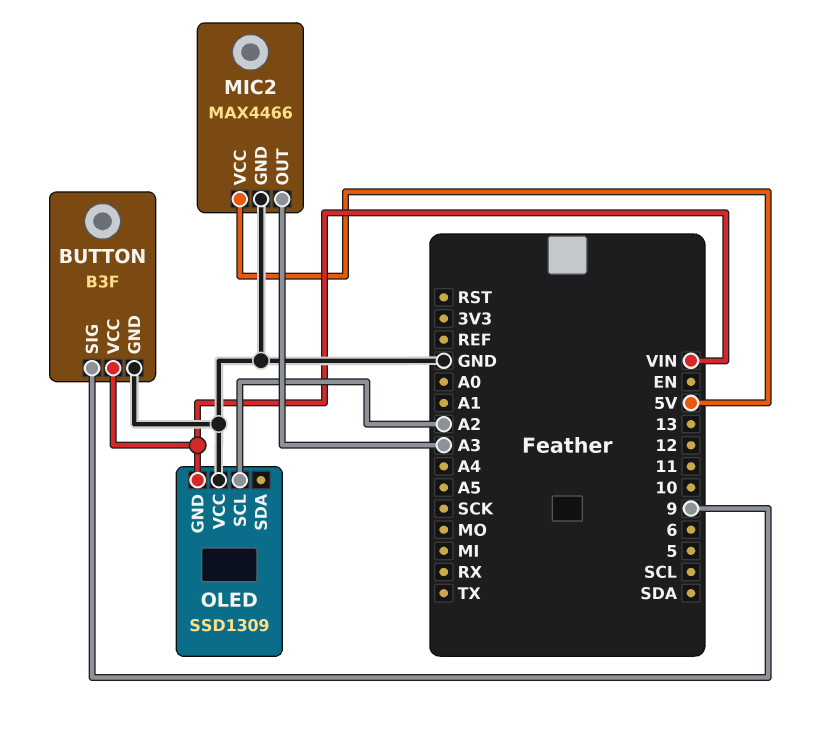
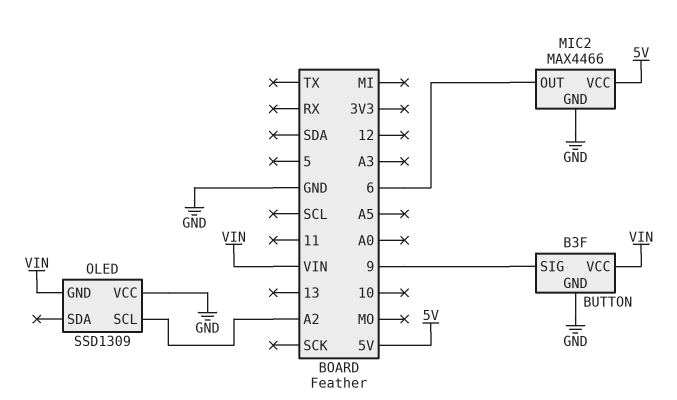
MIC2 pin OUT: A3 -> 6

